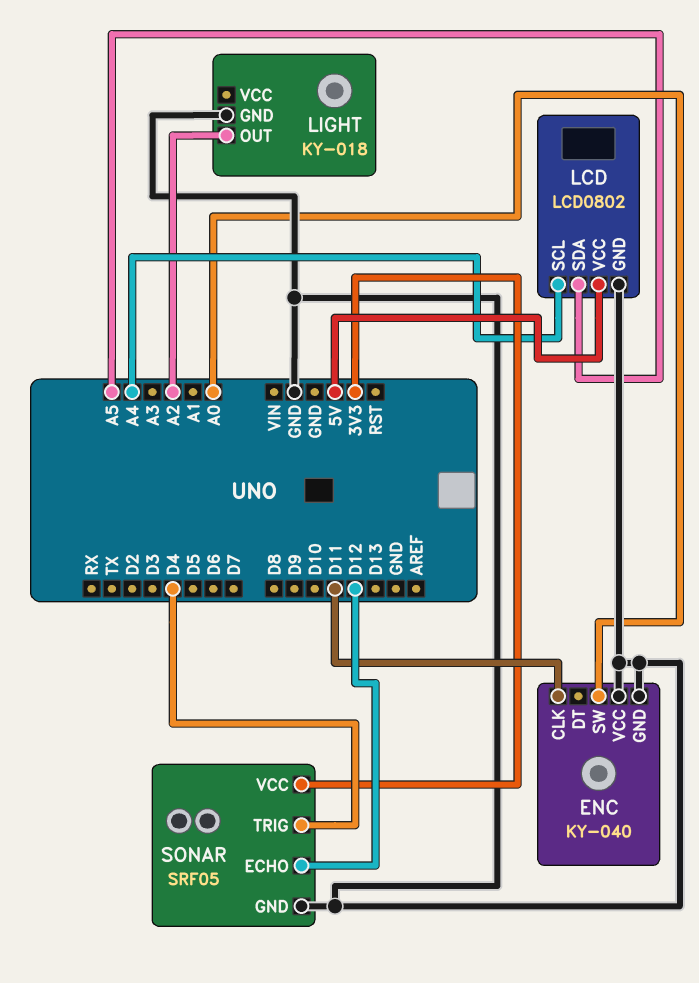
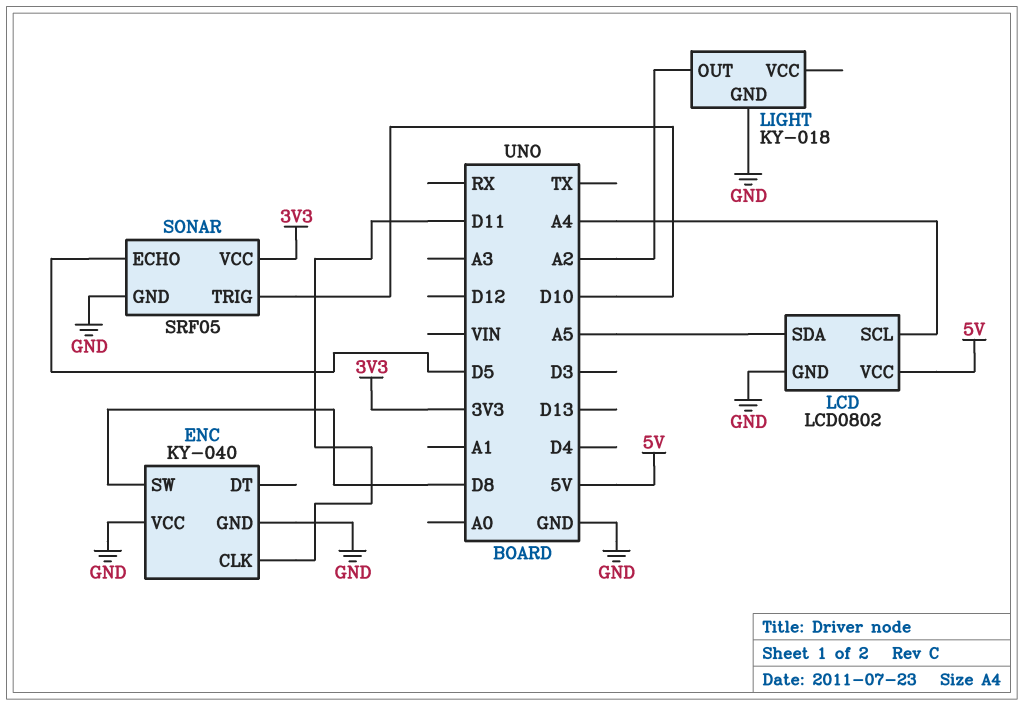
ENC pin SW: A0 -> D8
SONAR pin ECHO: D12 -> D5
SONAR pin TRIG: D4 -> D10

